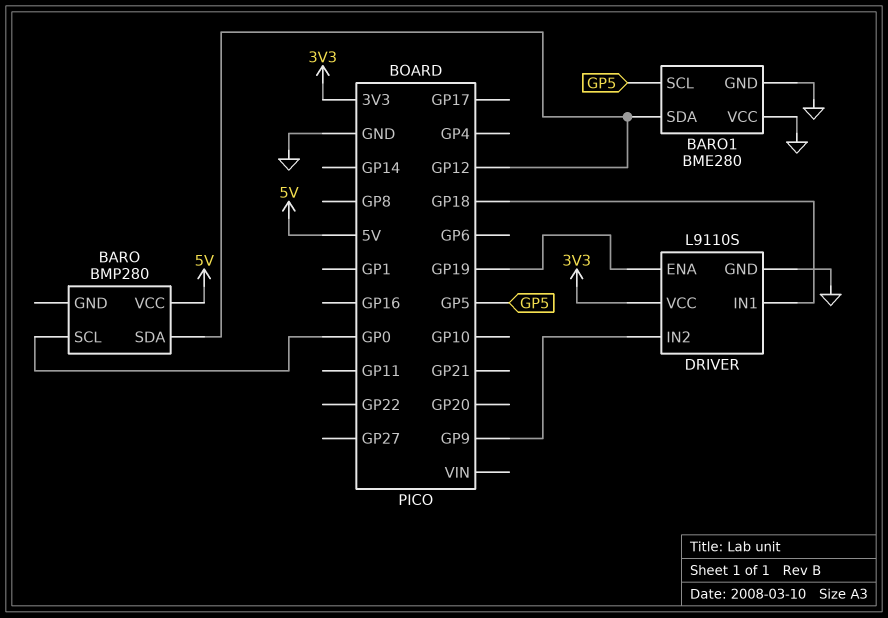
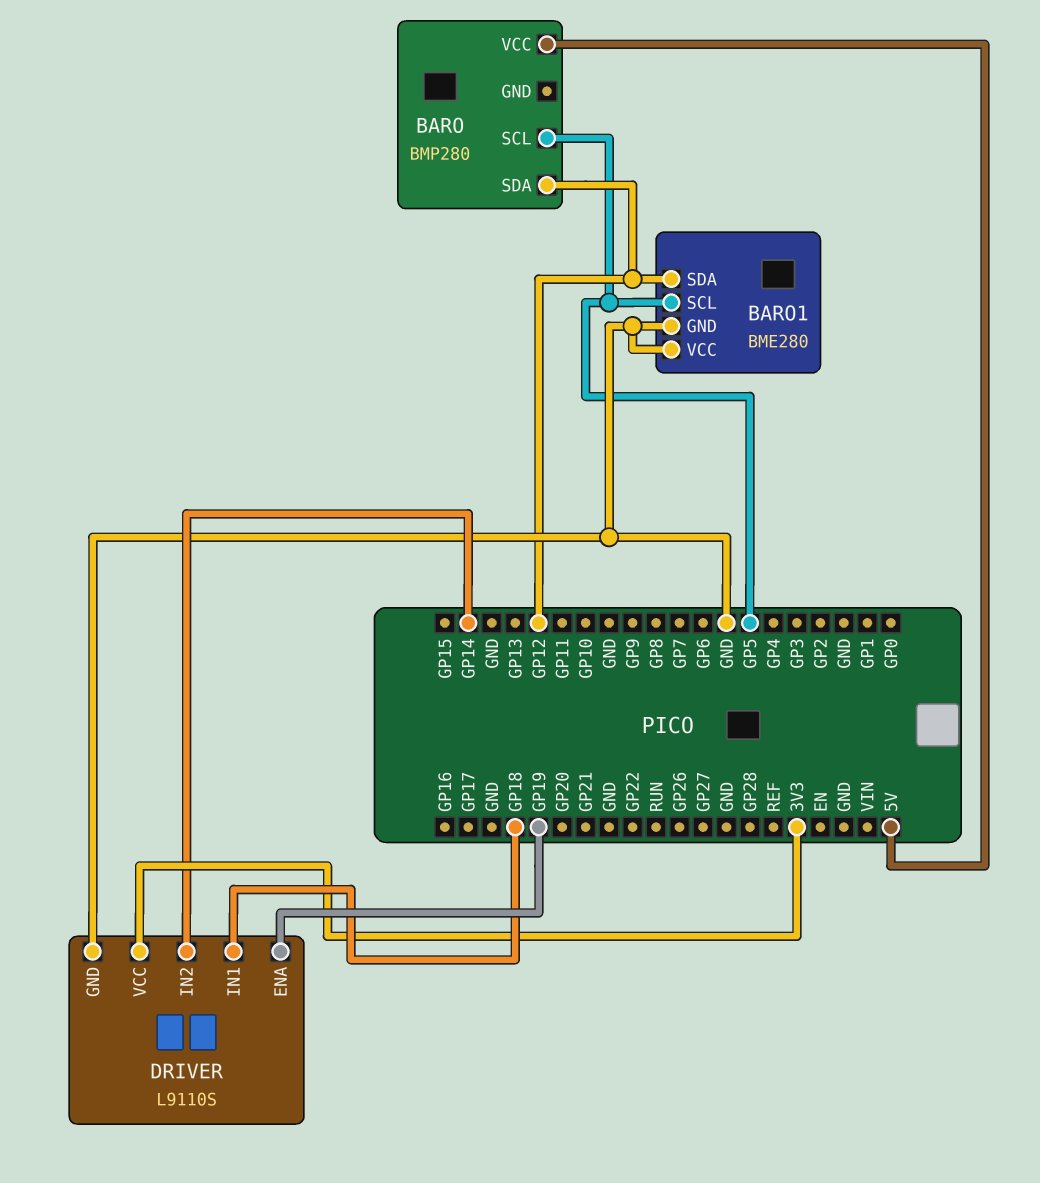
BARO pin SCL: GP0 -> GP5
DRIVER pin IN2: GP9 -> GP14

